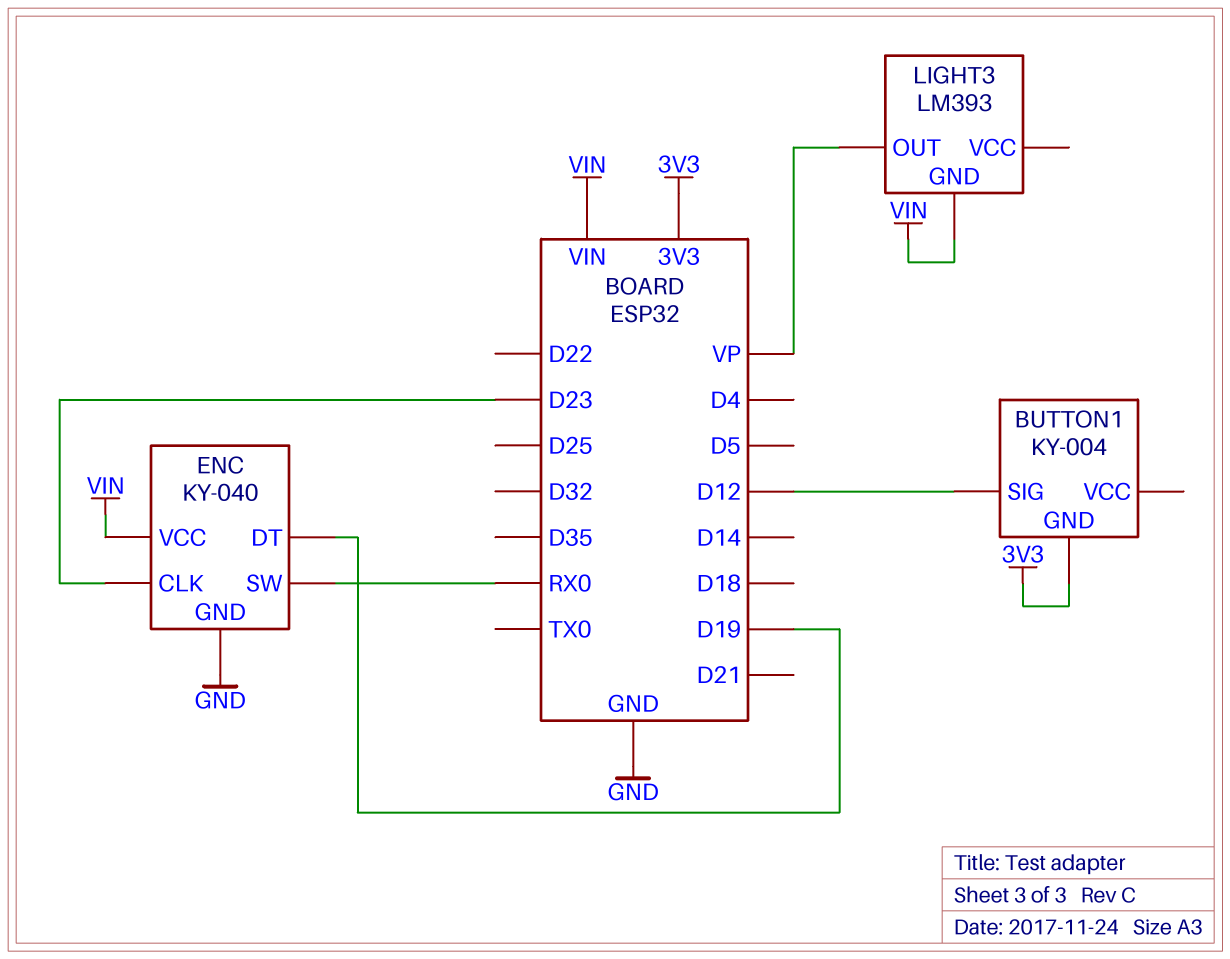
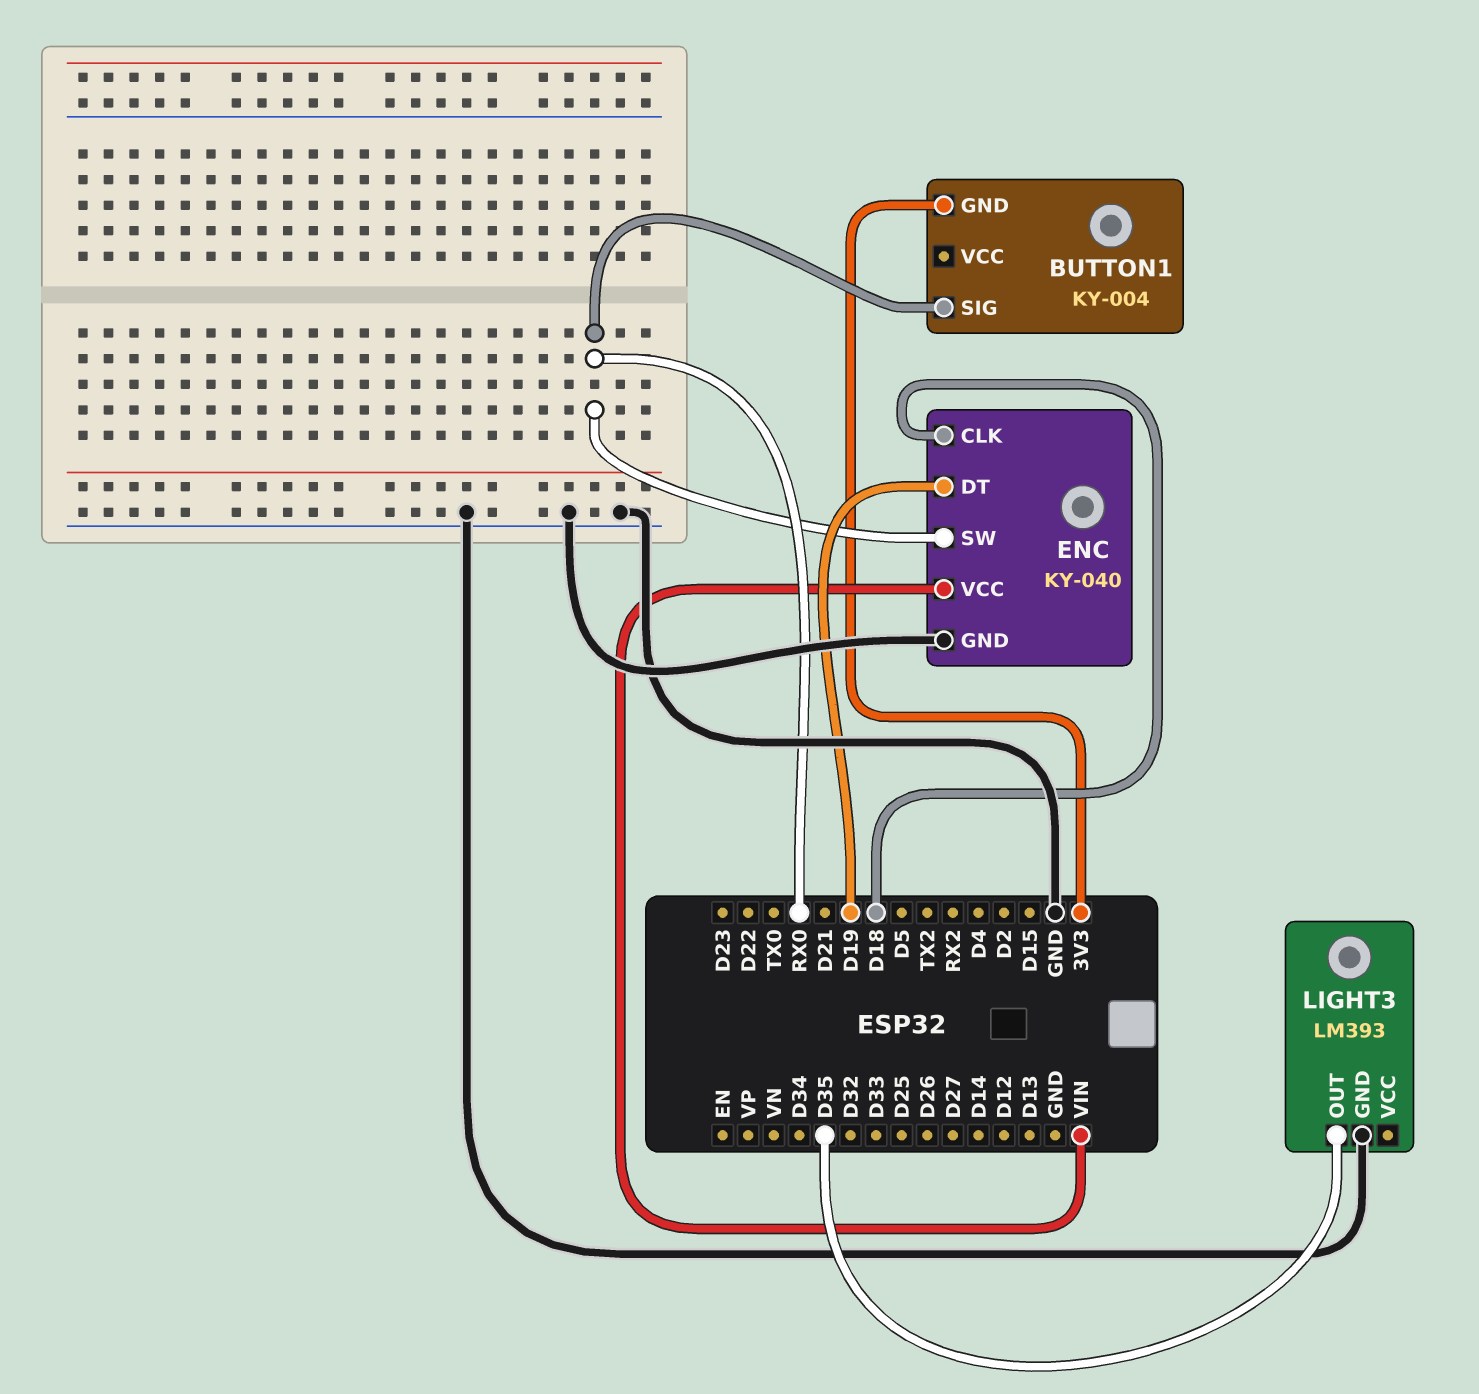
BUTTON1 pin SIG: D12 -> RX0
ENC pin CLK: D23 -> D18
LIGHT3 pin GND: VIN -> GND
LIGHT3 pin OUT: VP -> D35

